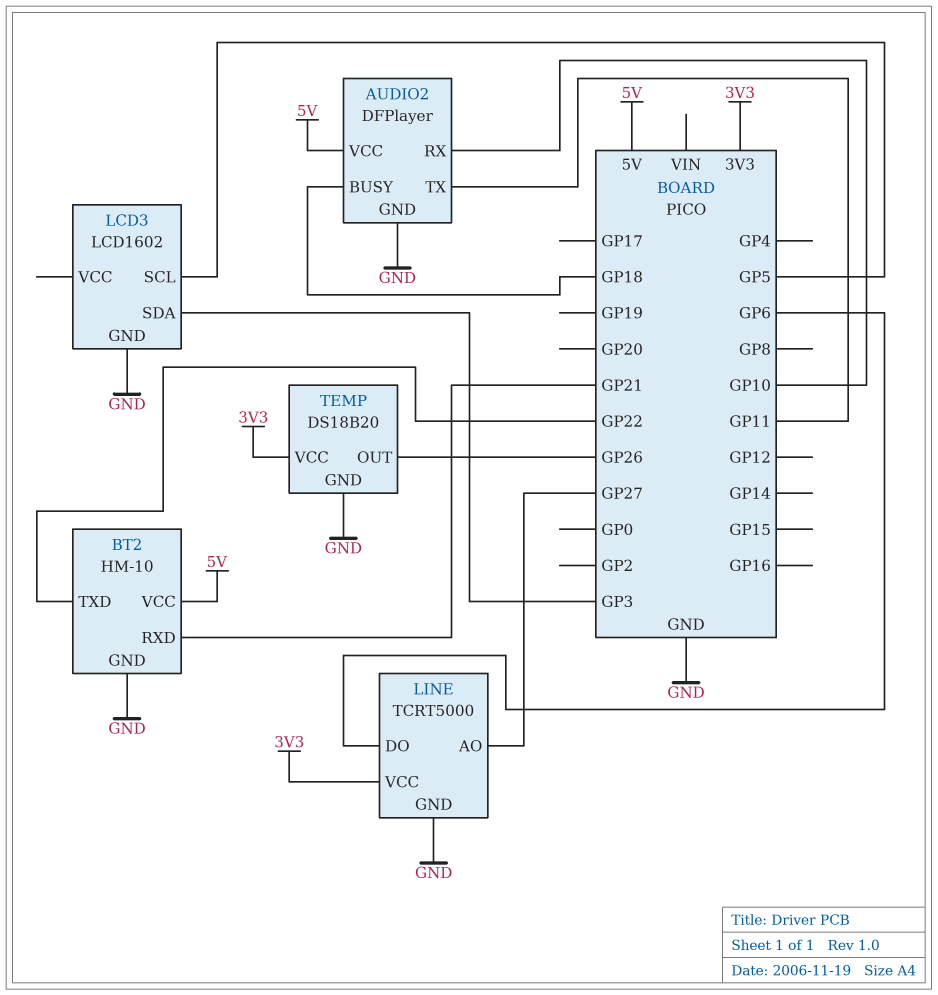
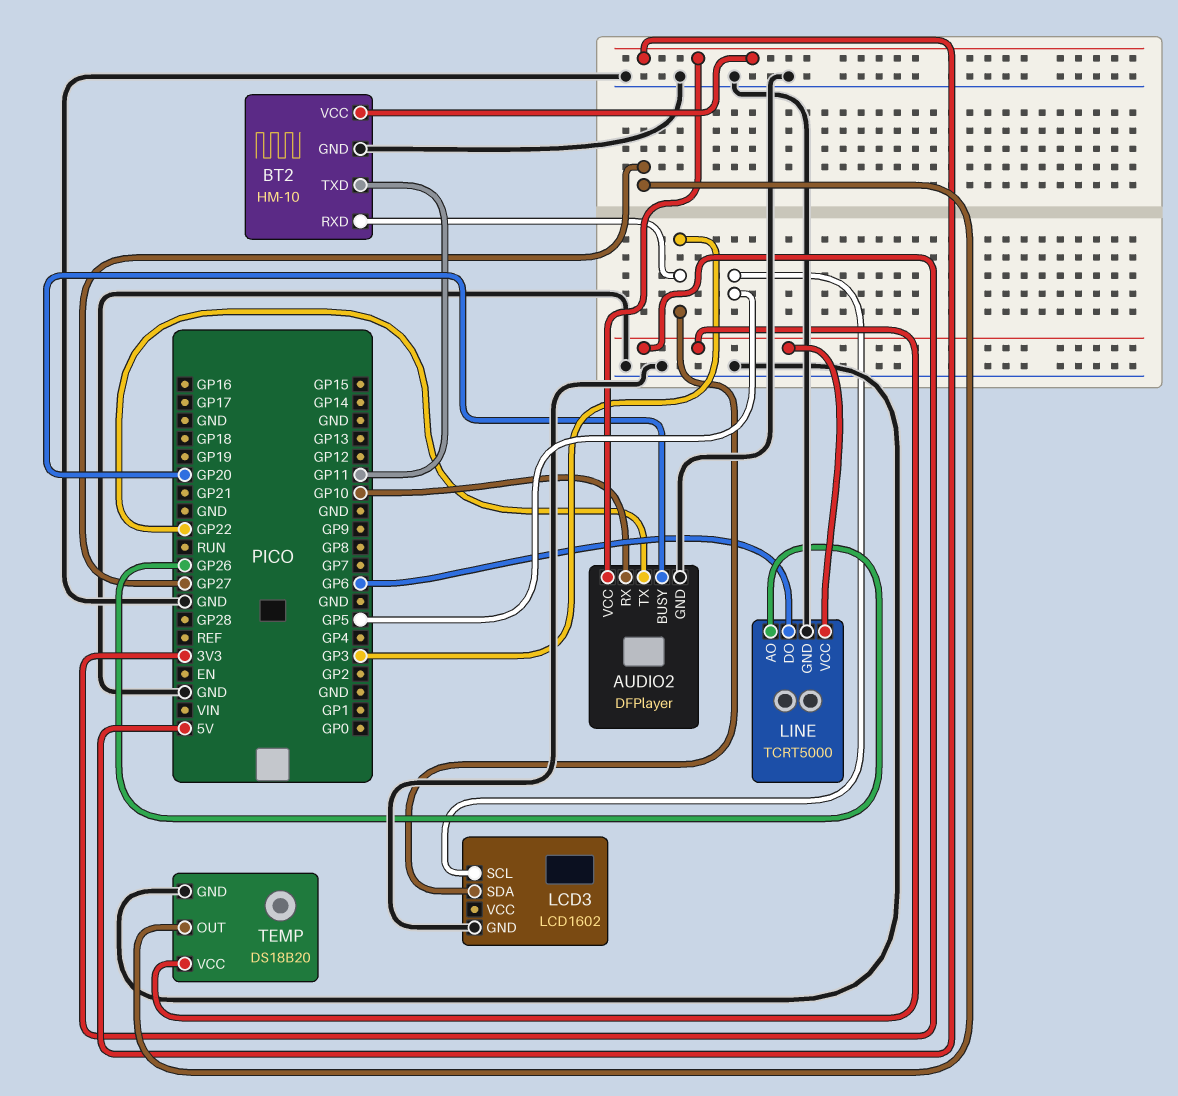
AUDIO2 pin BUSY: GP18 -> GP20
AUDIO2 pin TX: GP11 -> GP22
BT2 pin RXD: GP21 -> GP3
BT2 pin TXD: GP22 -> GP11
LINE pin AO: GP27 -> GP26
TEMP pin OUT: GP26 -> GP27

